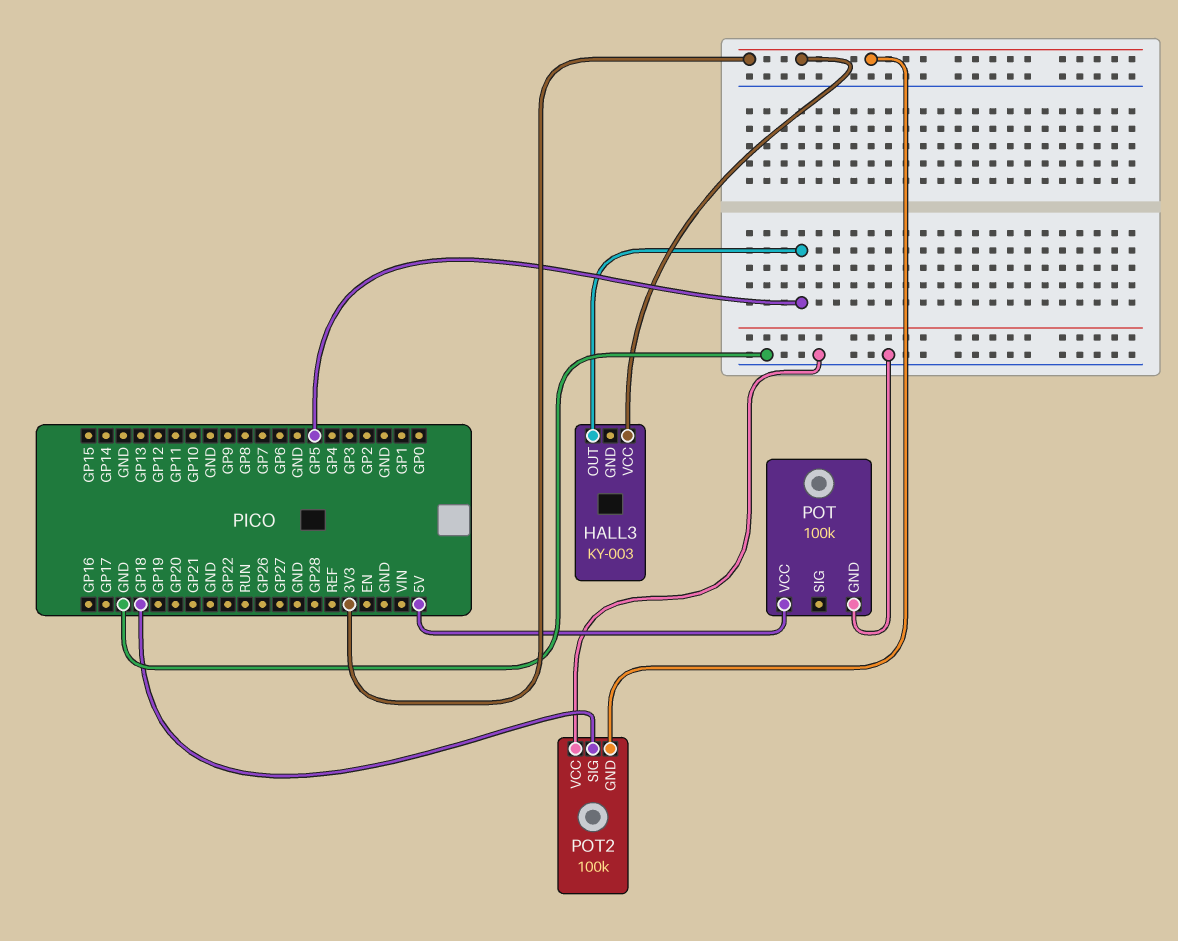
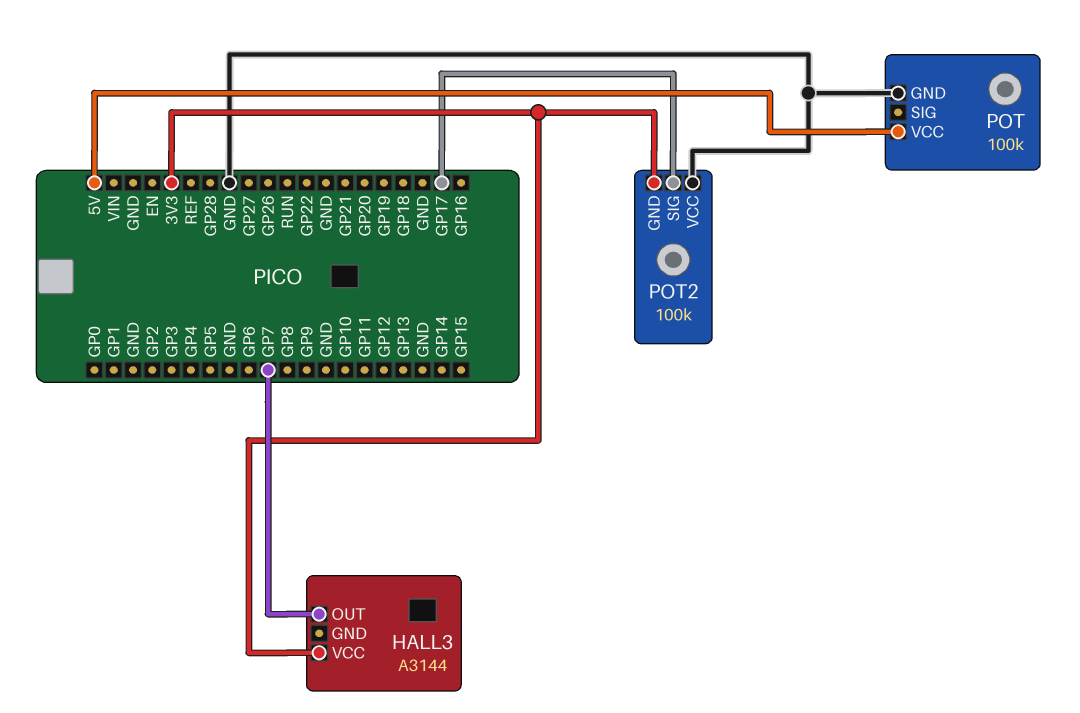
HALL3: KY-003 -> A3144
HALL3 pin OUT: GP5 -> GP7
POT2 pin SIG: GP18 -> GP17

